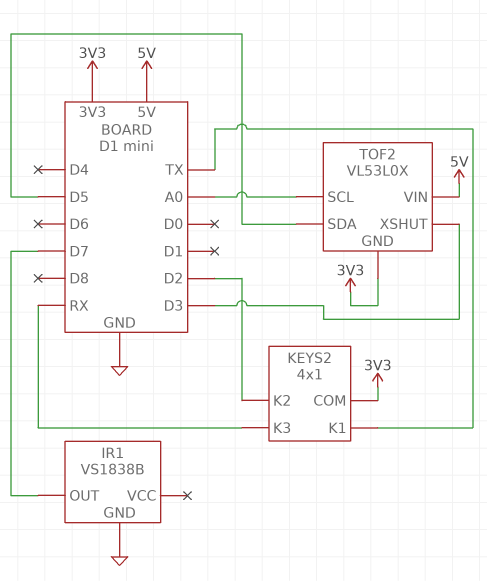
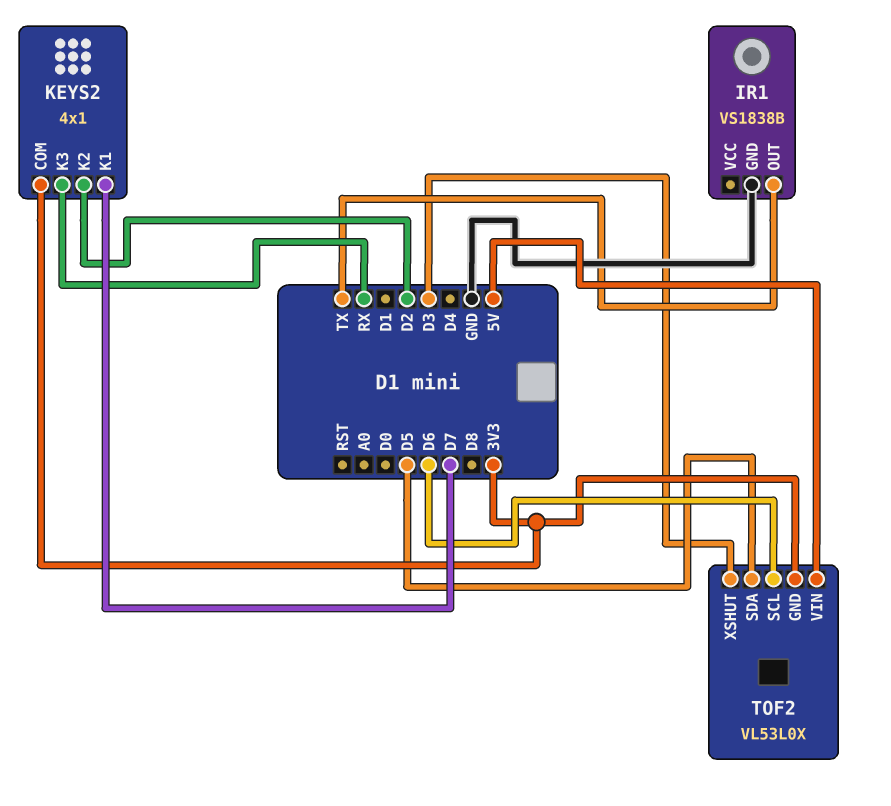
IR1 pin OUT: D7 -> TX
KEYS2 pin K1: TX -> D7
TOF2 pin SCL: A0 -> D6

